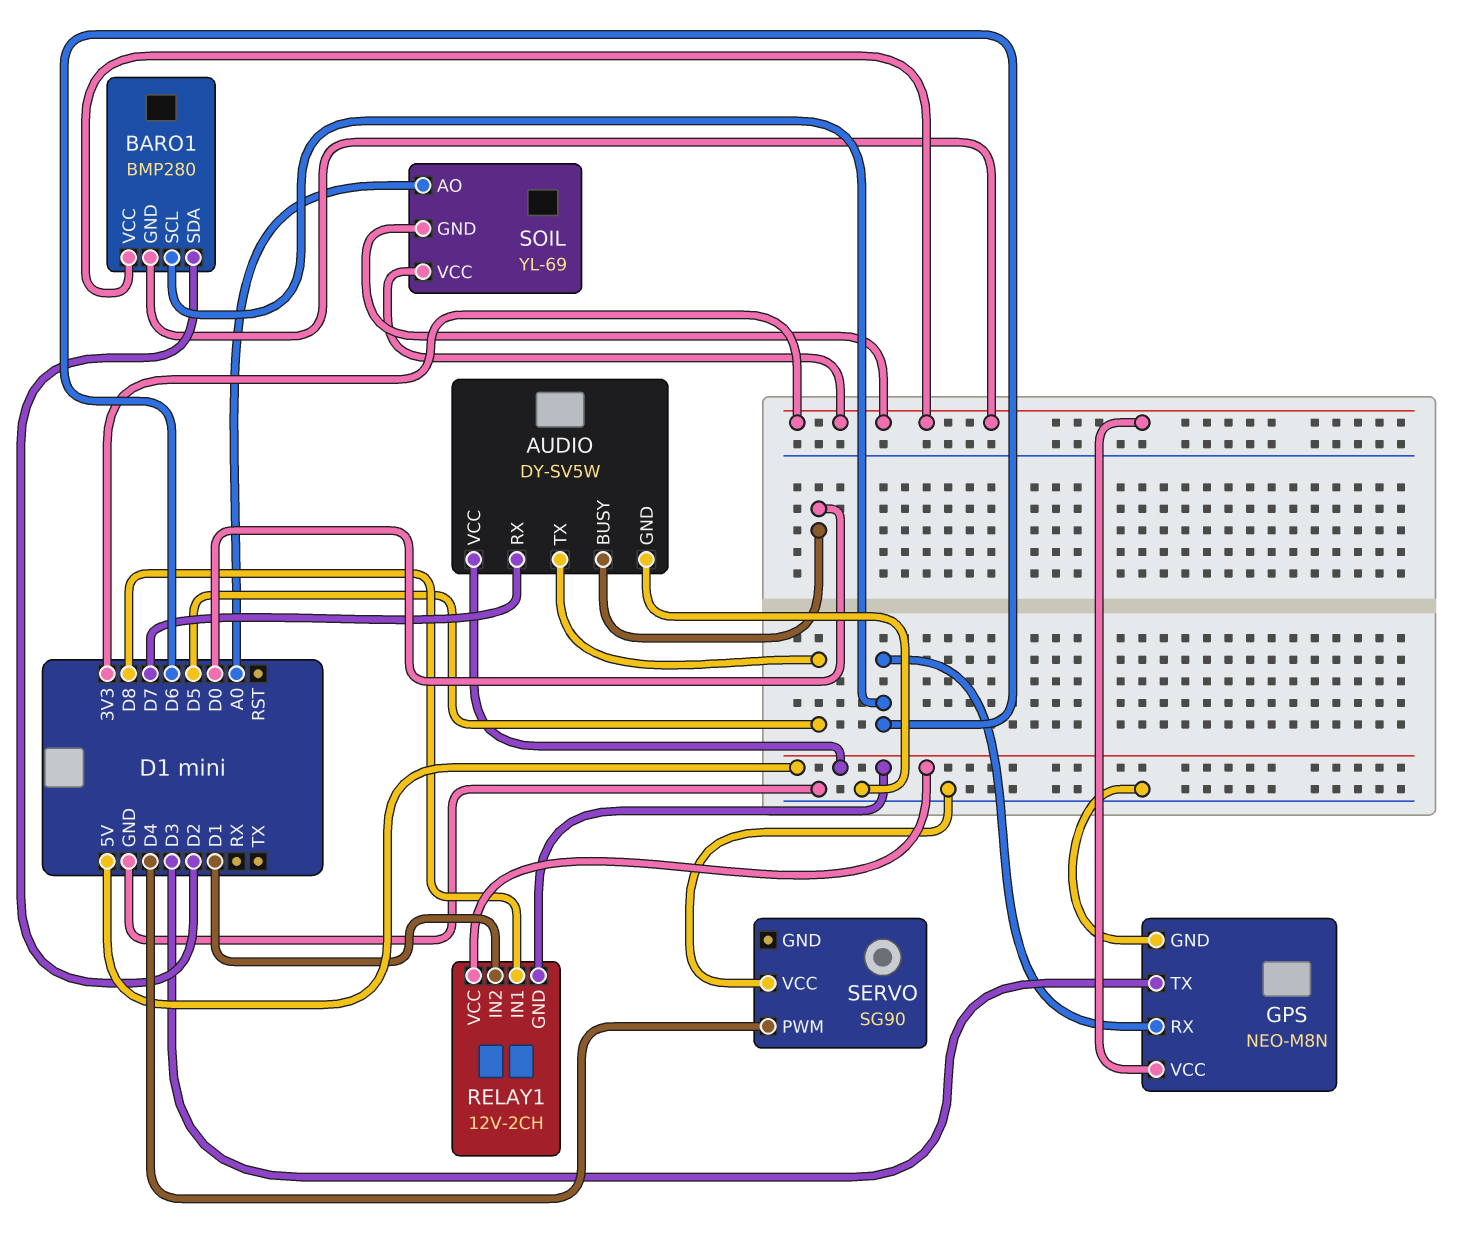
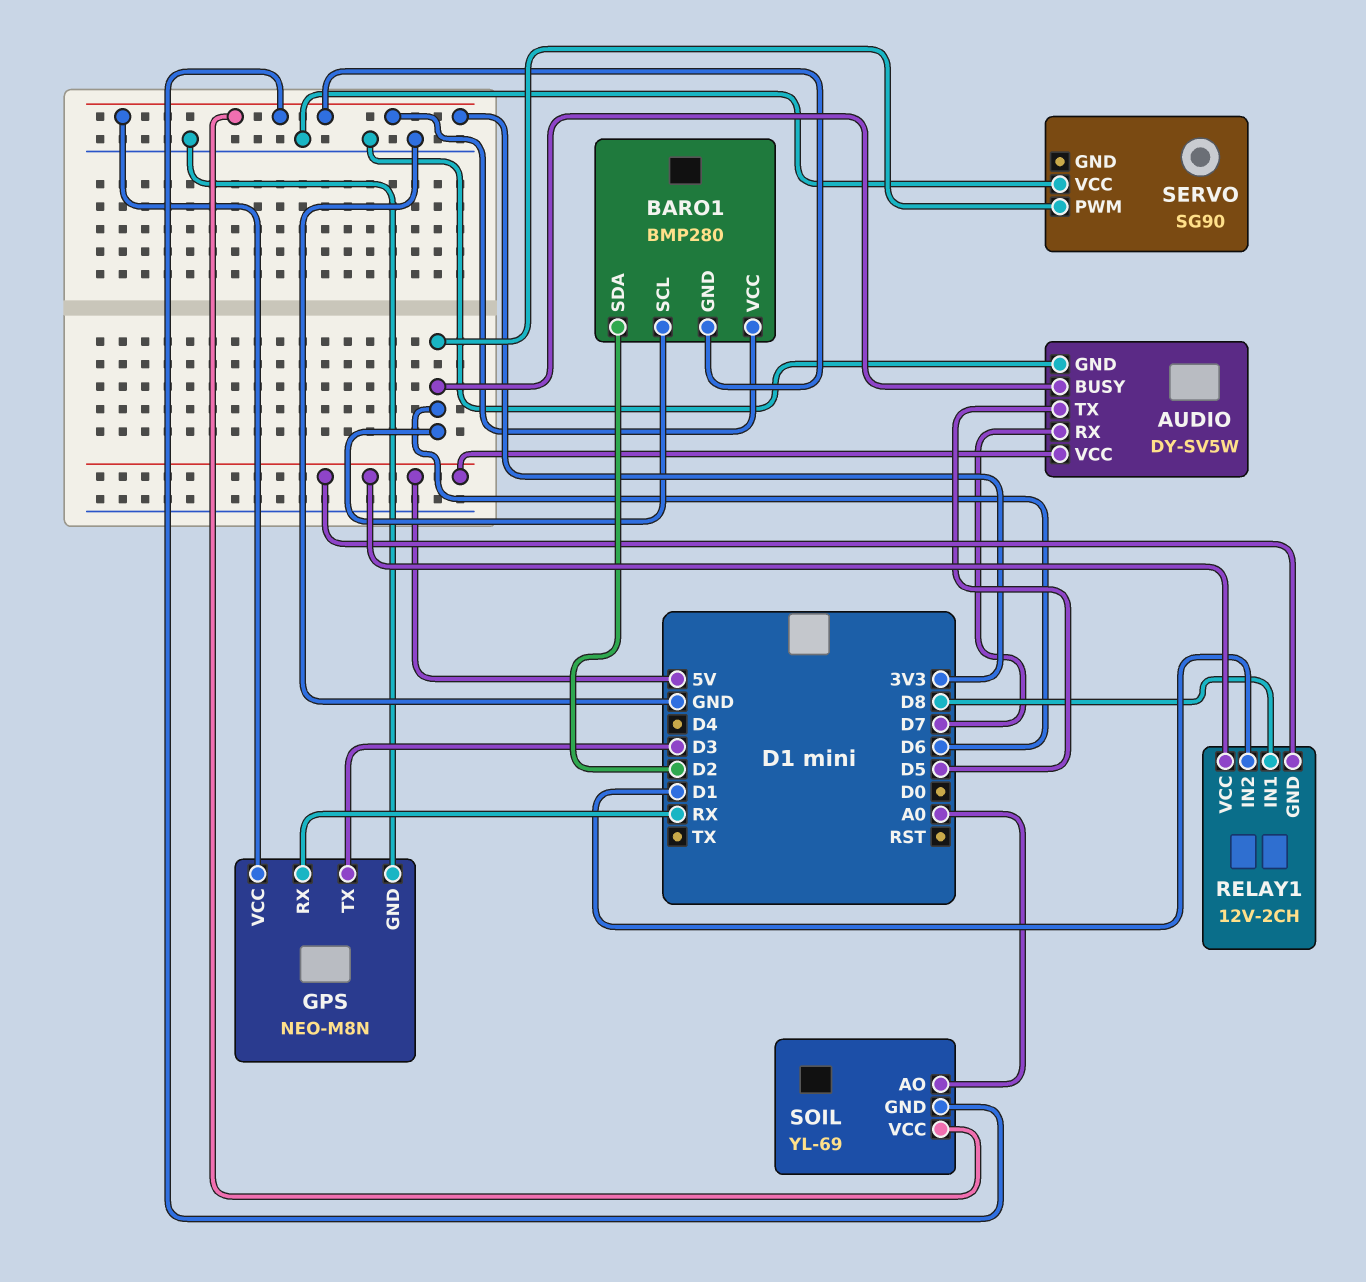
AUDIO pin BUSY: D0 -> D6
GPS pin RX: D6 -> RX
SERVO pin PWM: D4 -> D6

